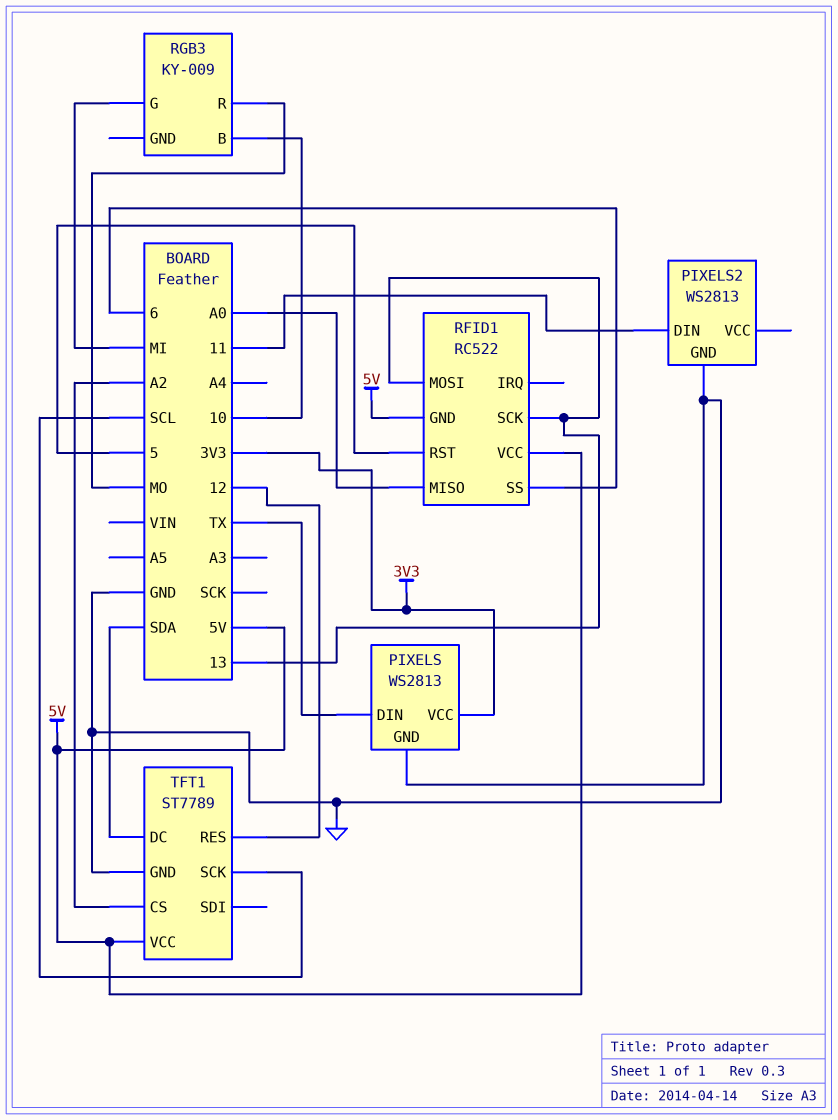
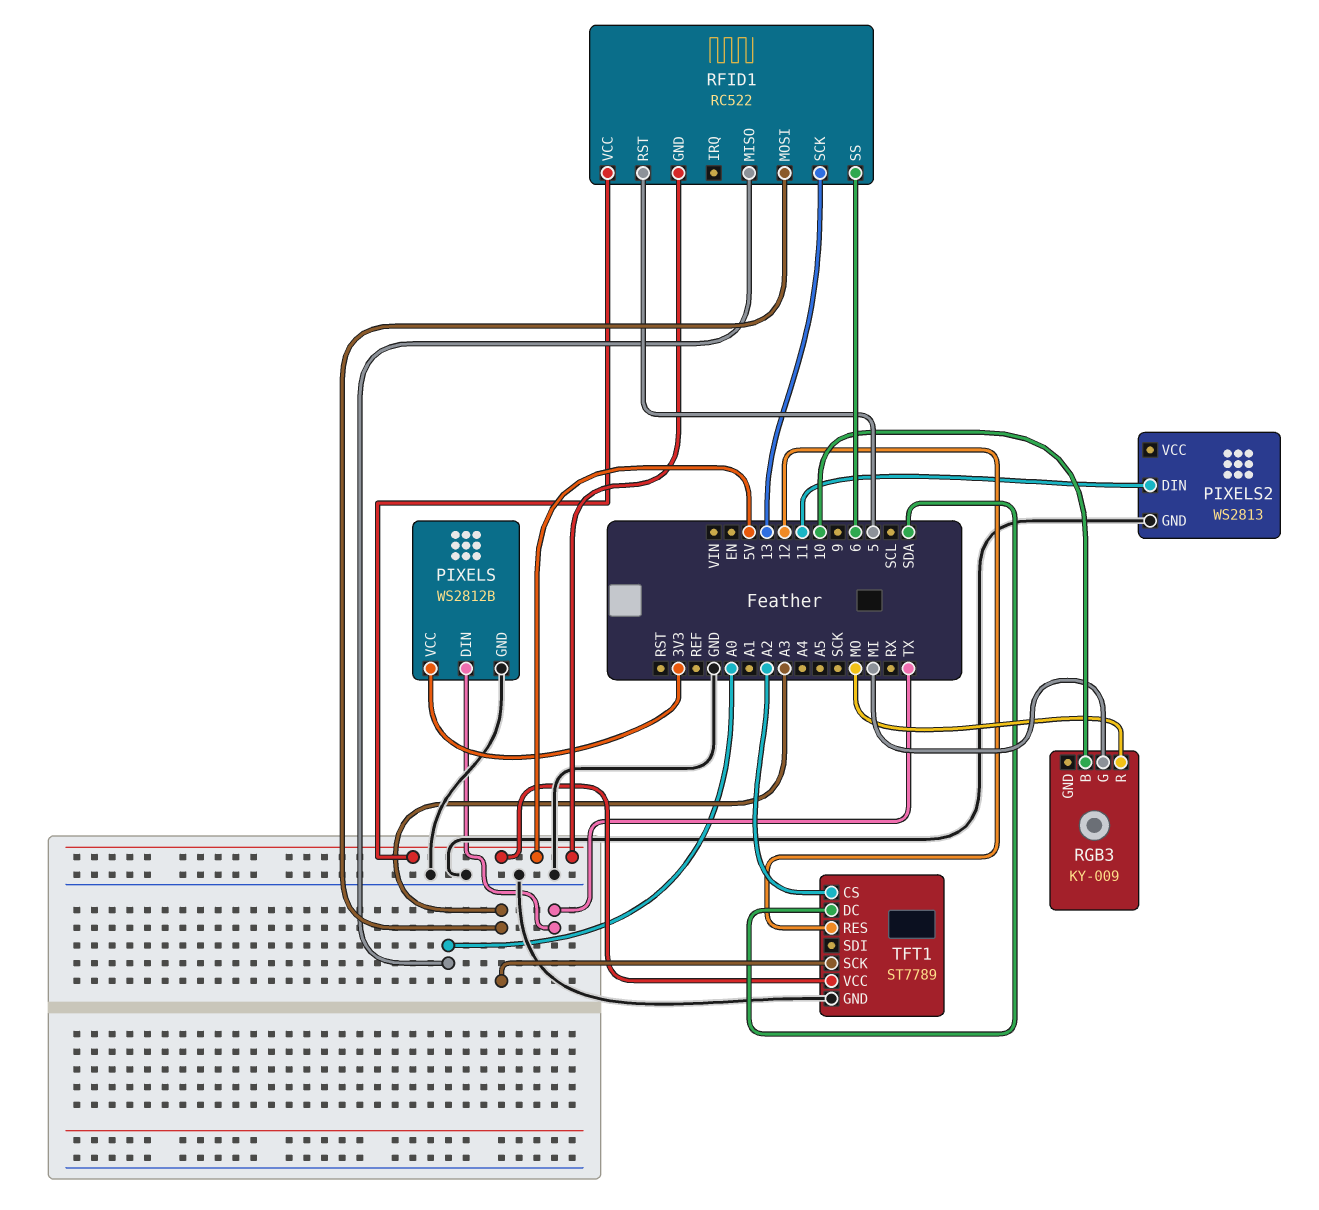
PIXELS: WS2813 -> WS2812B
RFID1 pin MOSI: 13 -> A3
TFT1 pin SCK: SCL -> A3

